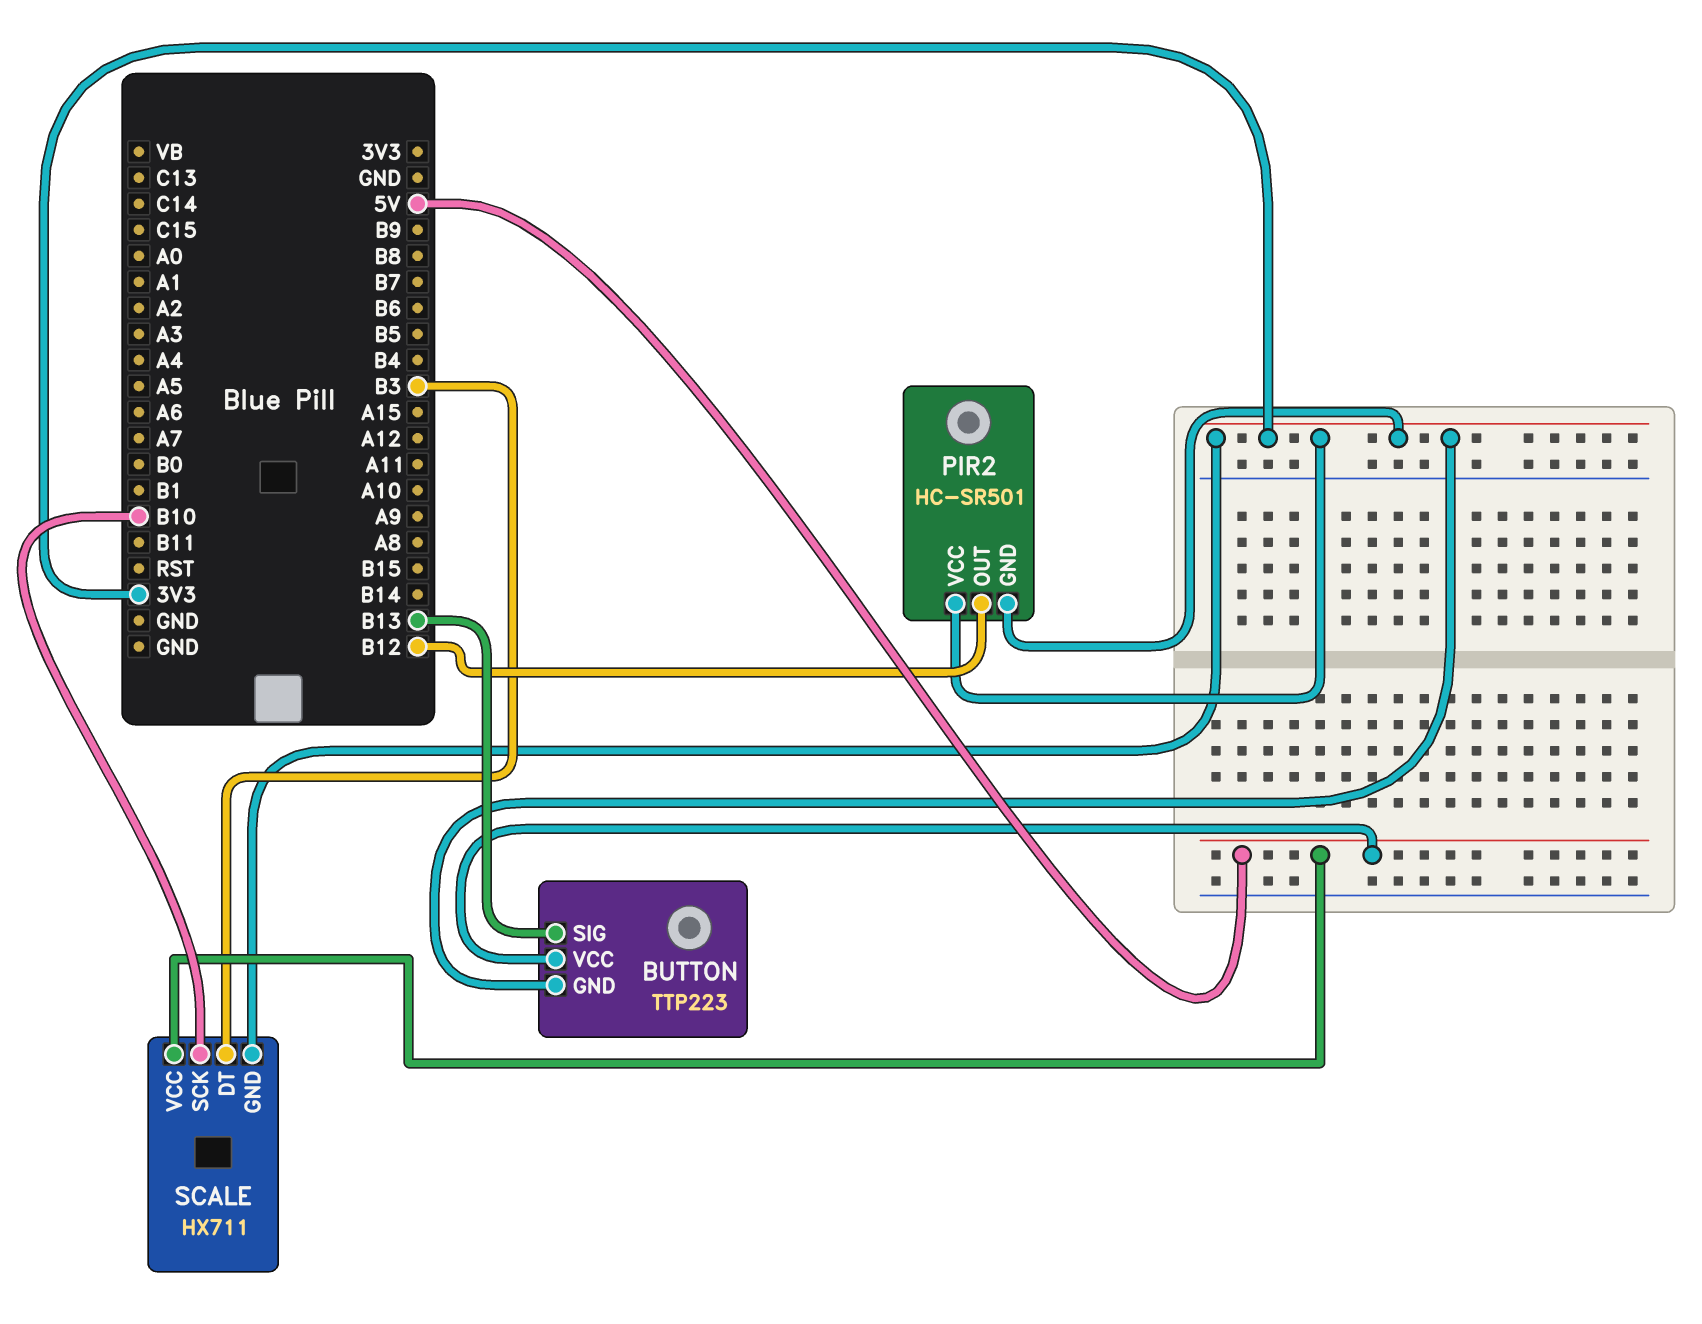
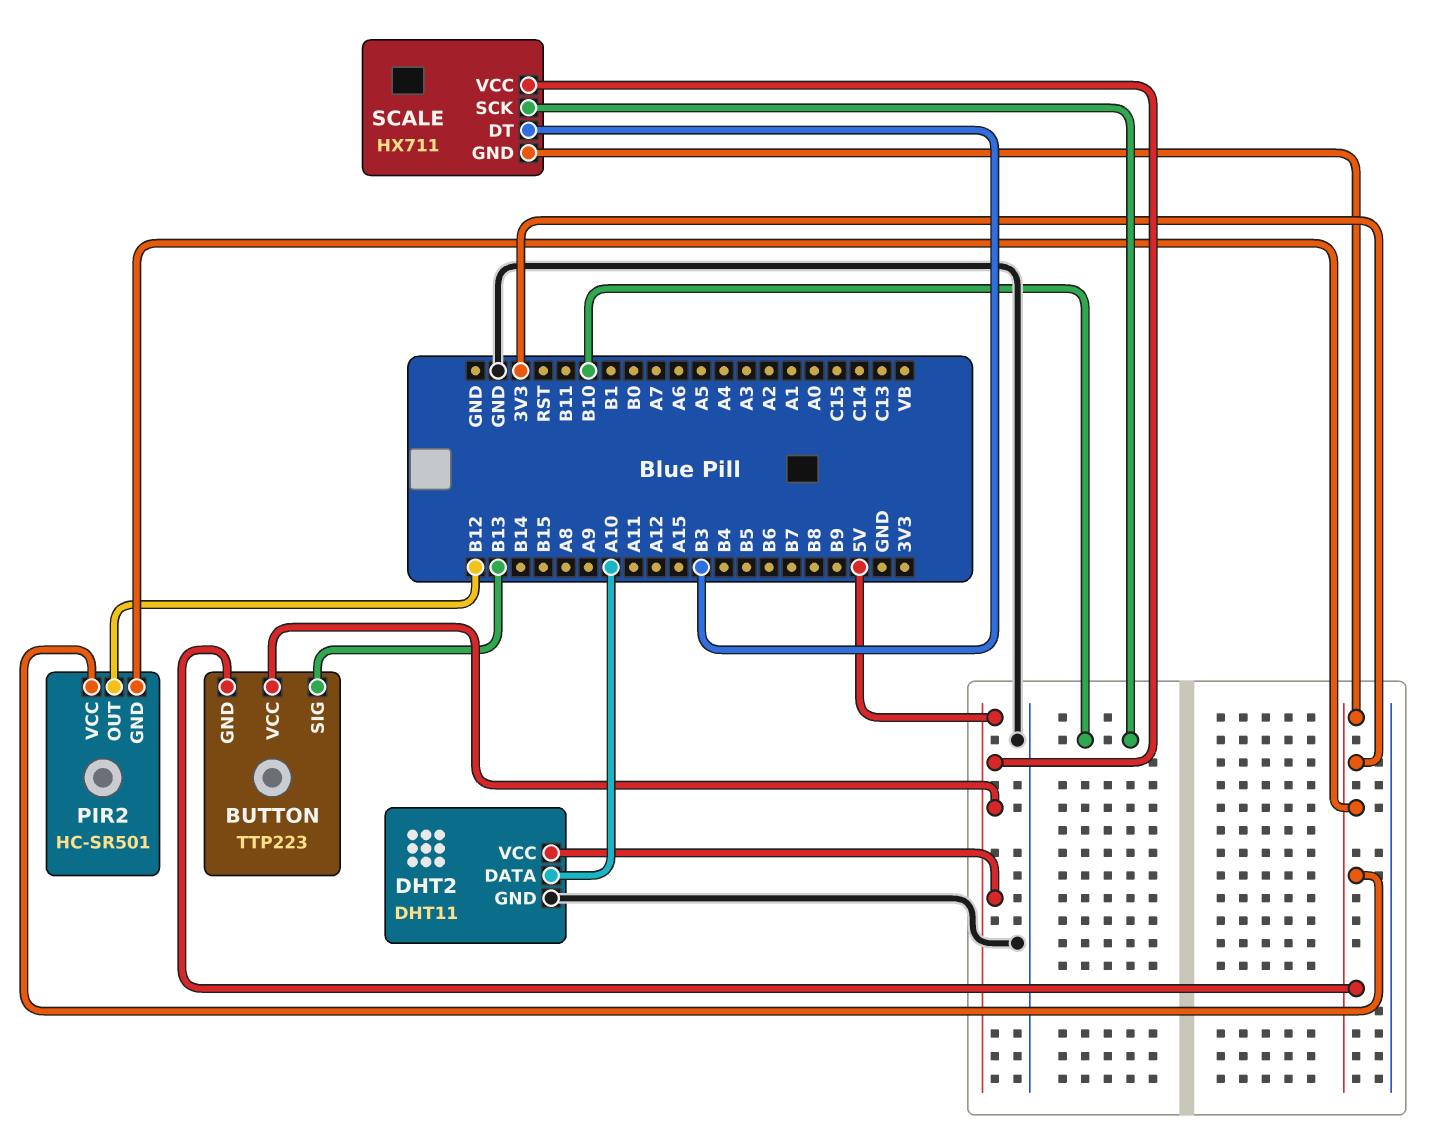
DHT2: none -> DHT11
DHT2 pin DATA: none -> A10
DHT2 pin GND: none -> GND
DHT2 pin VCC: none -> 5V

